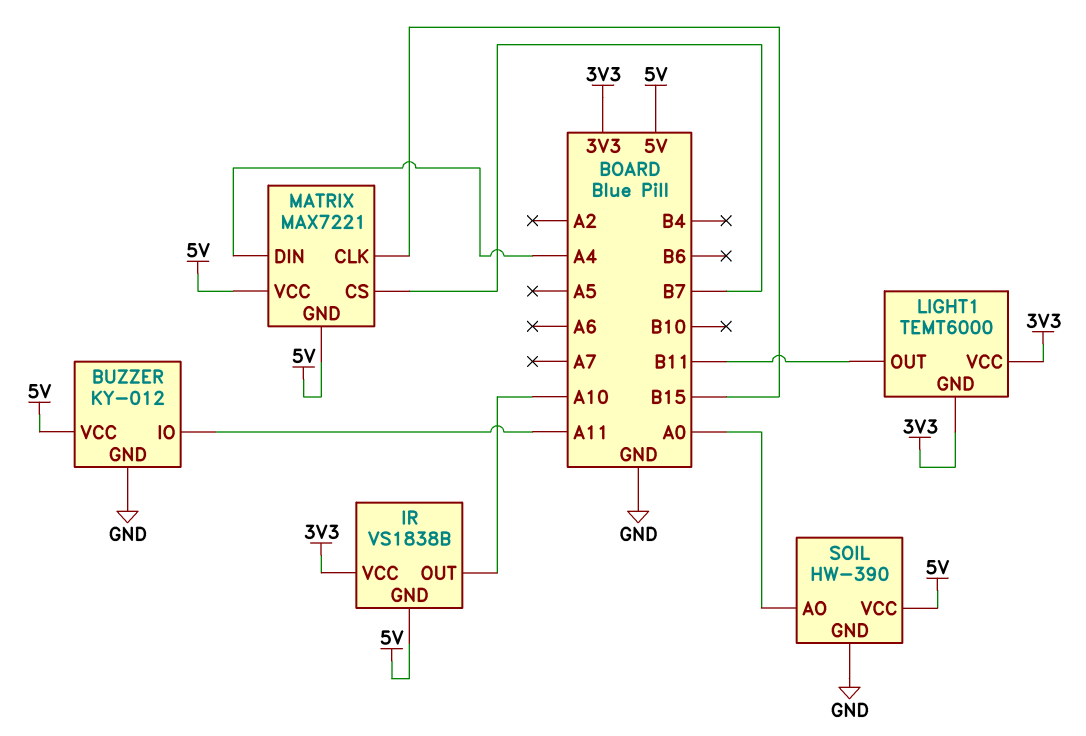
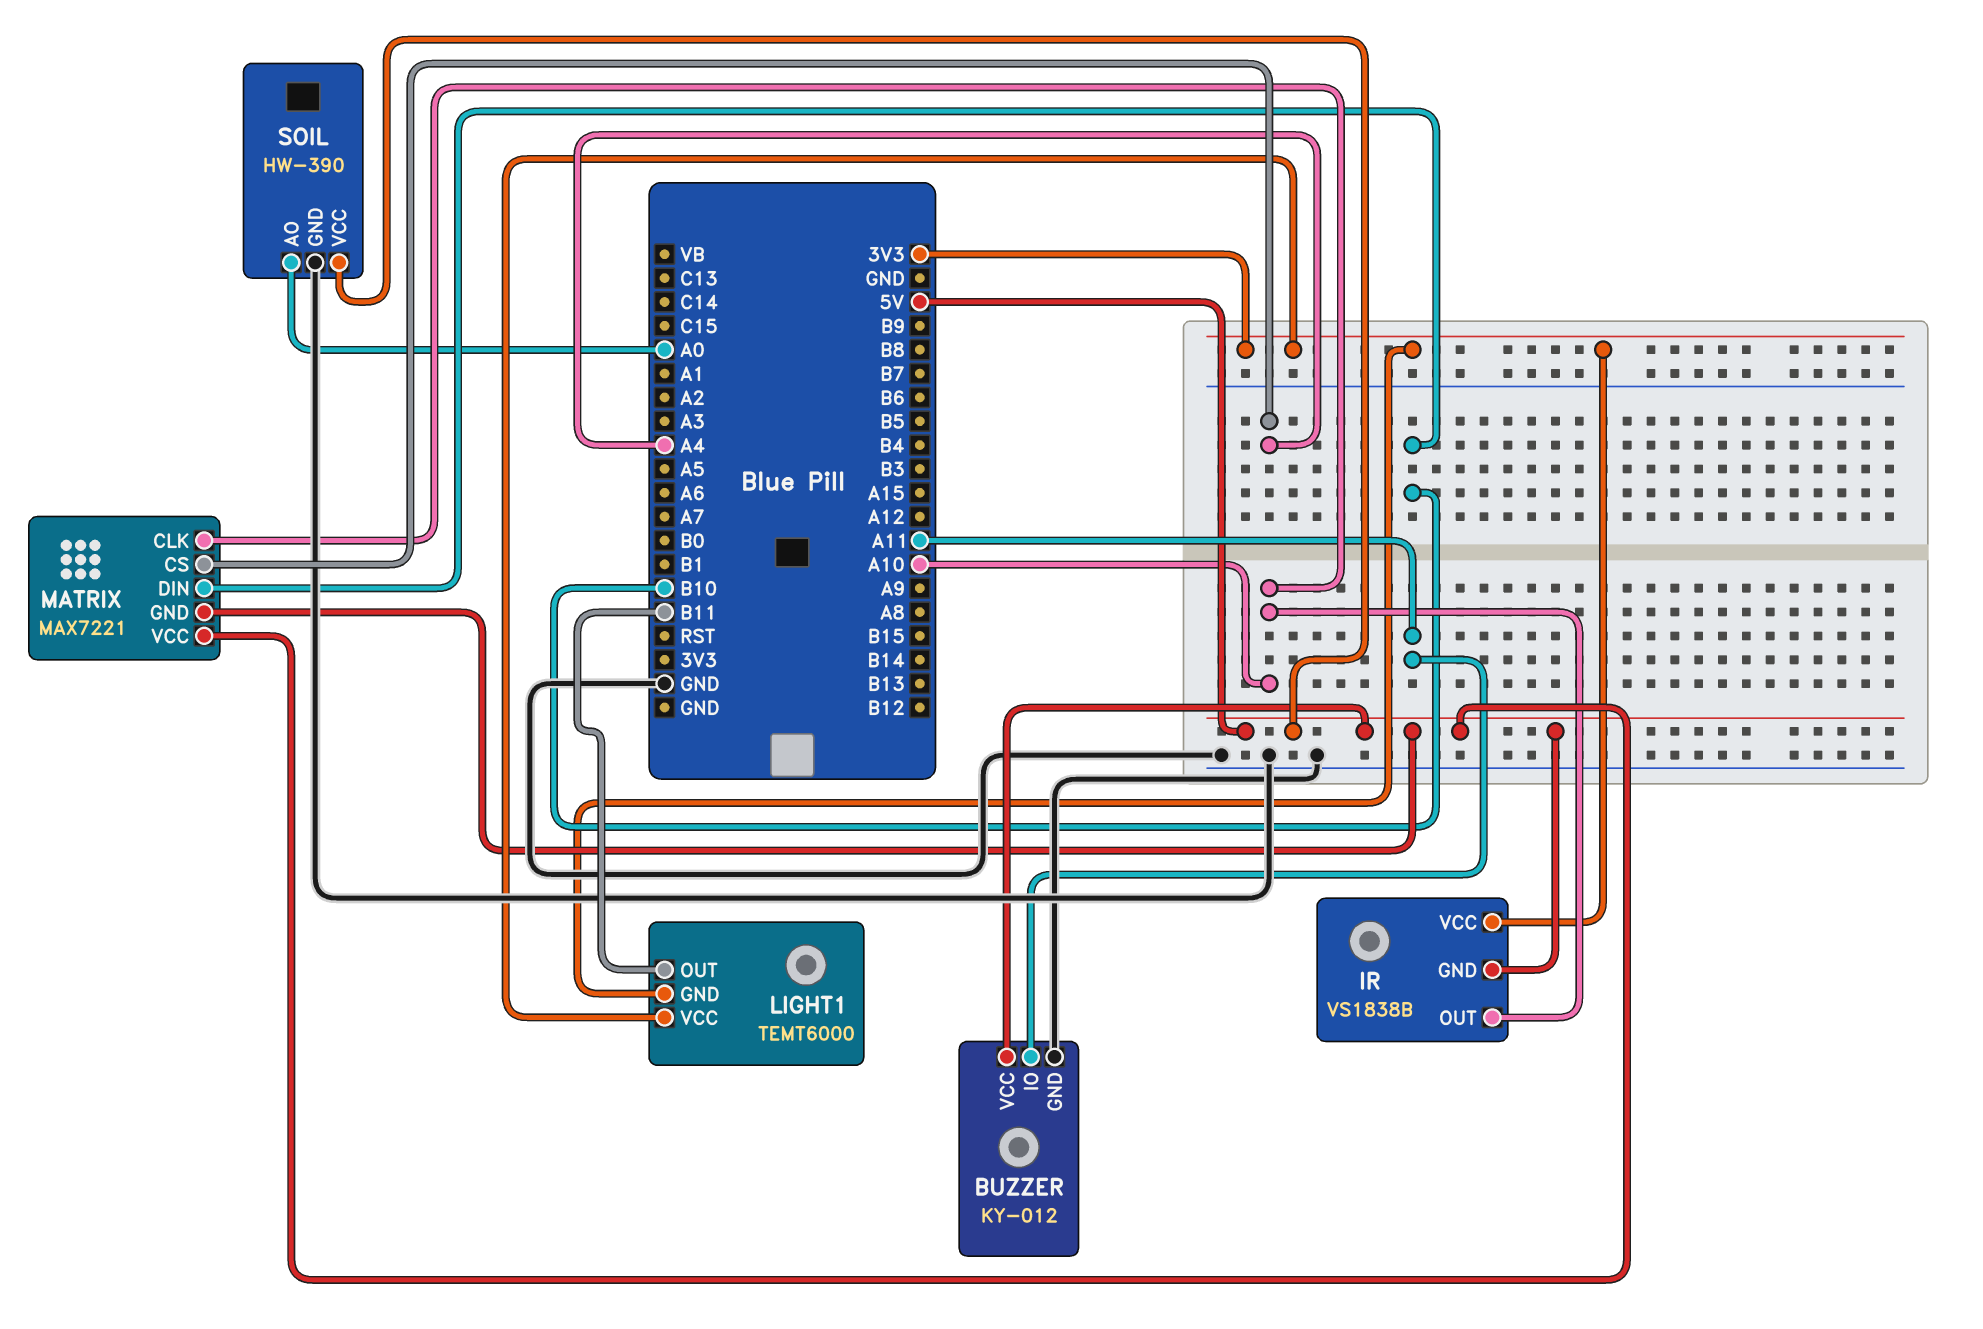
MATRIX pin CLK: B15 -> A10
MATRIX pin CS: B7 -> A4
MATRIX pin DIN: A4 -> B10

